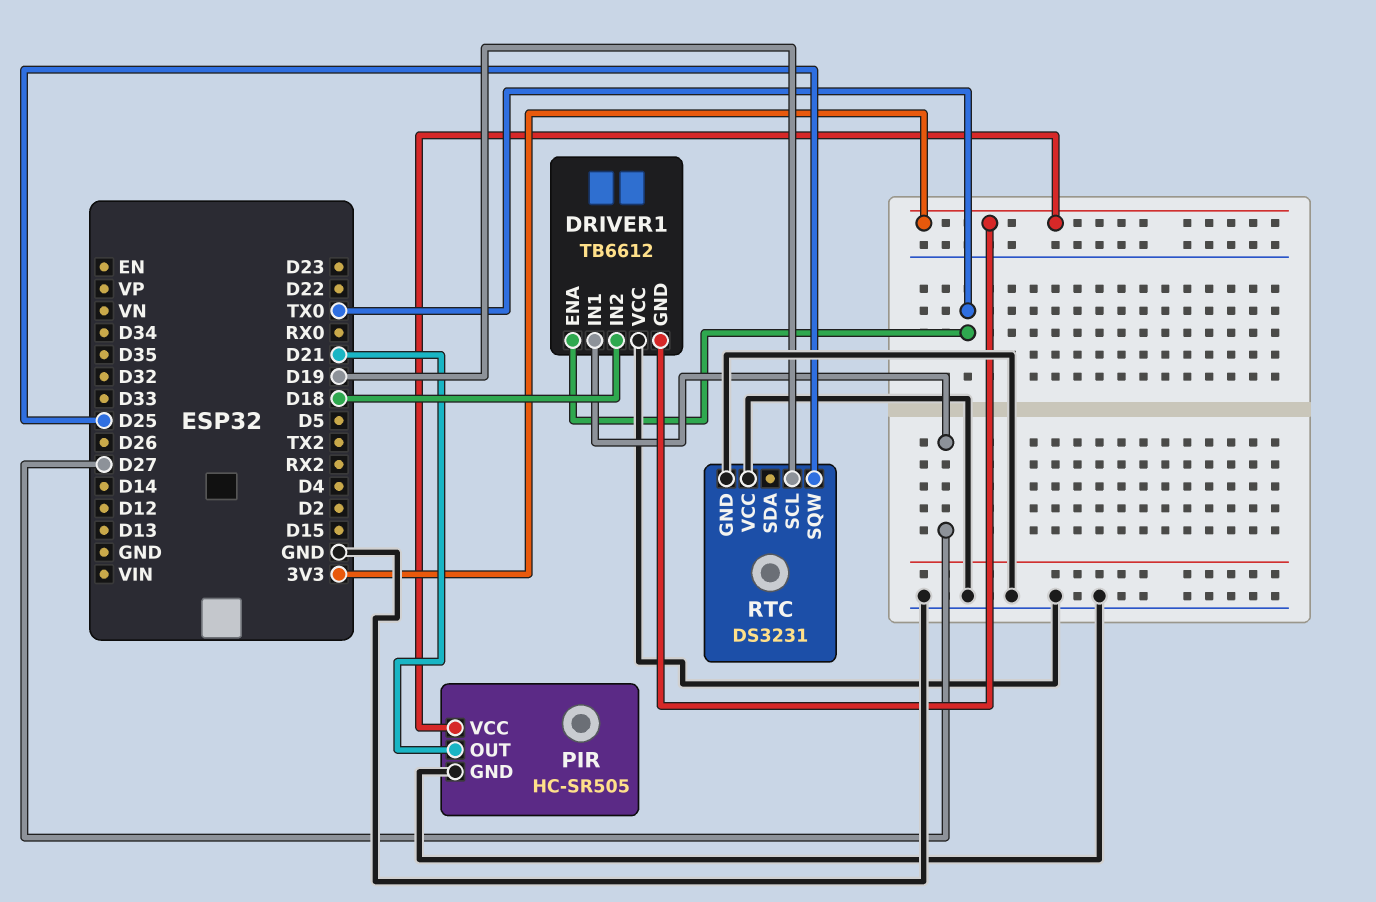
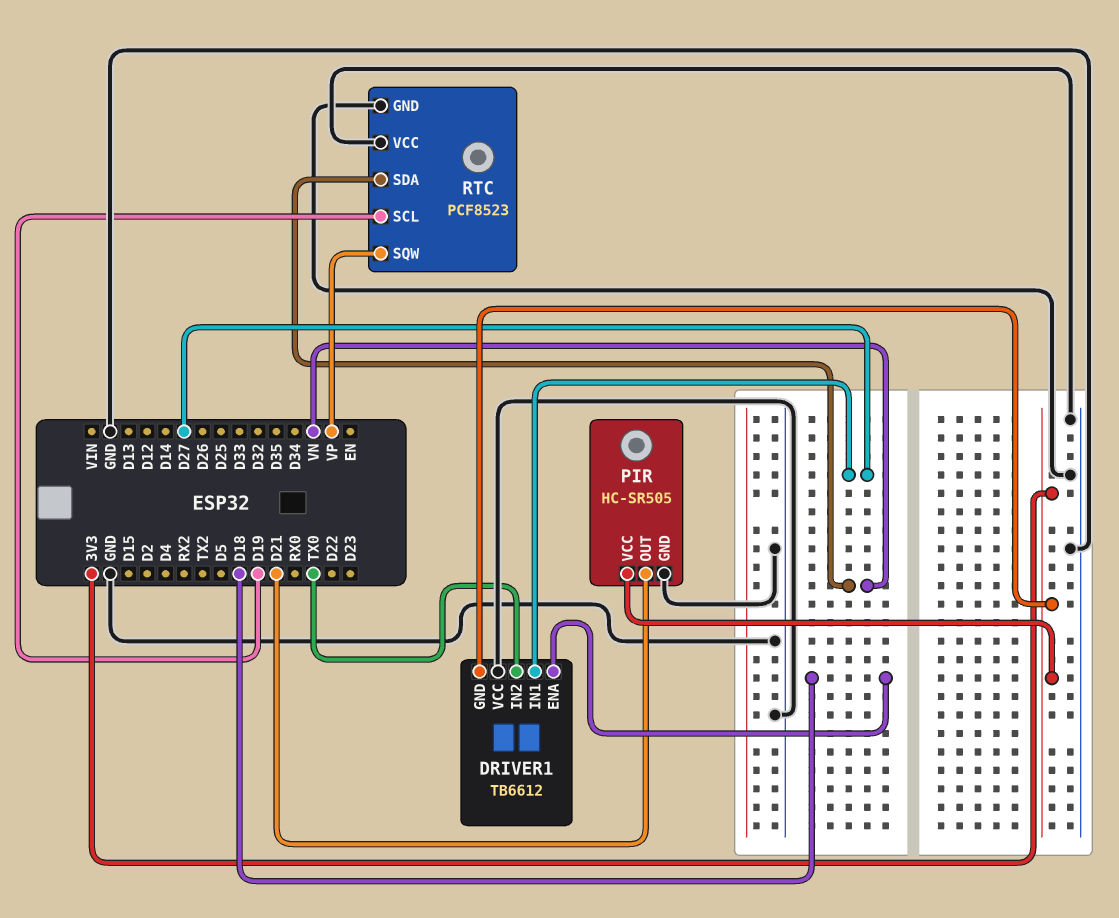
DRIVER1 pin ENA: TX0 -> D18
DRIVER1 pin IN2: D18 -> TX0
RTC: DS3231 -> PCF8523
RTC pin SDA: none -> VN
RTC pin SQW: D25 -> VP

